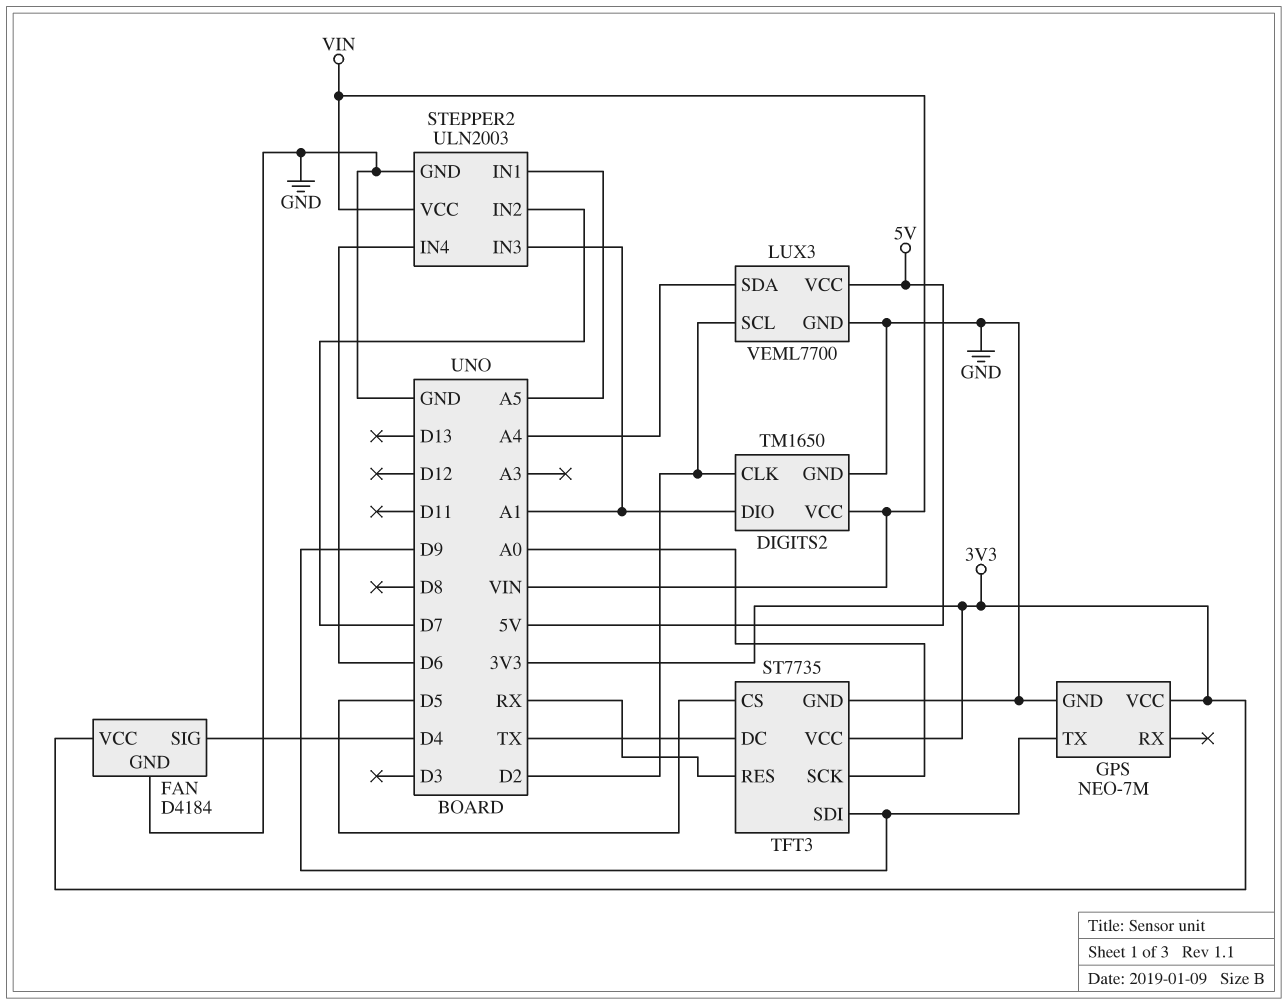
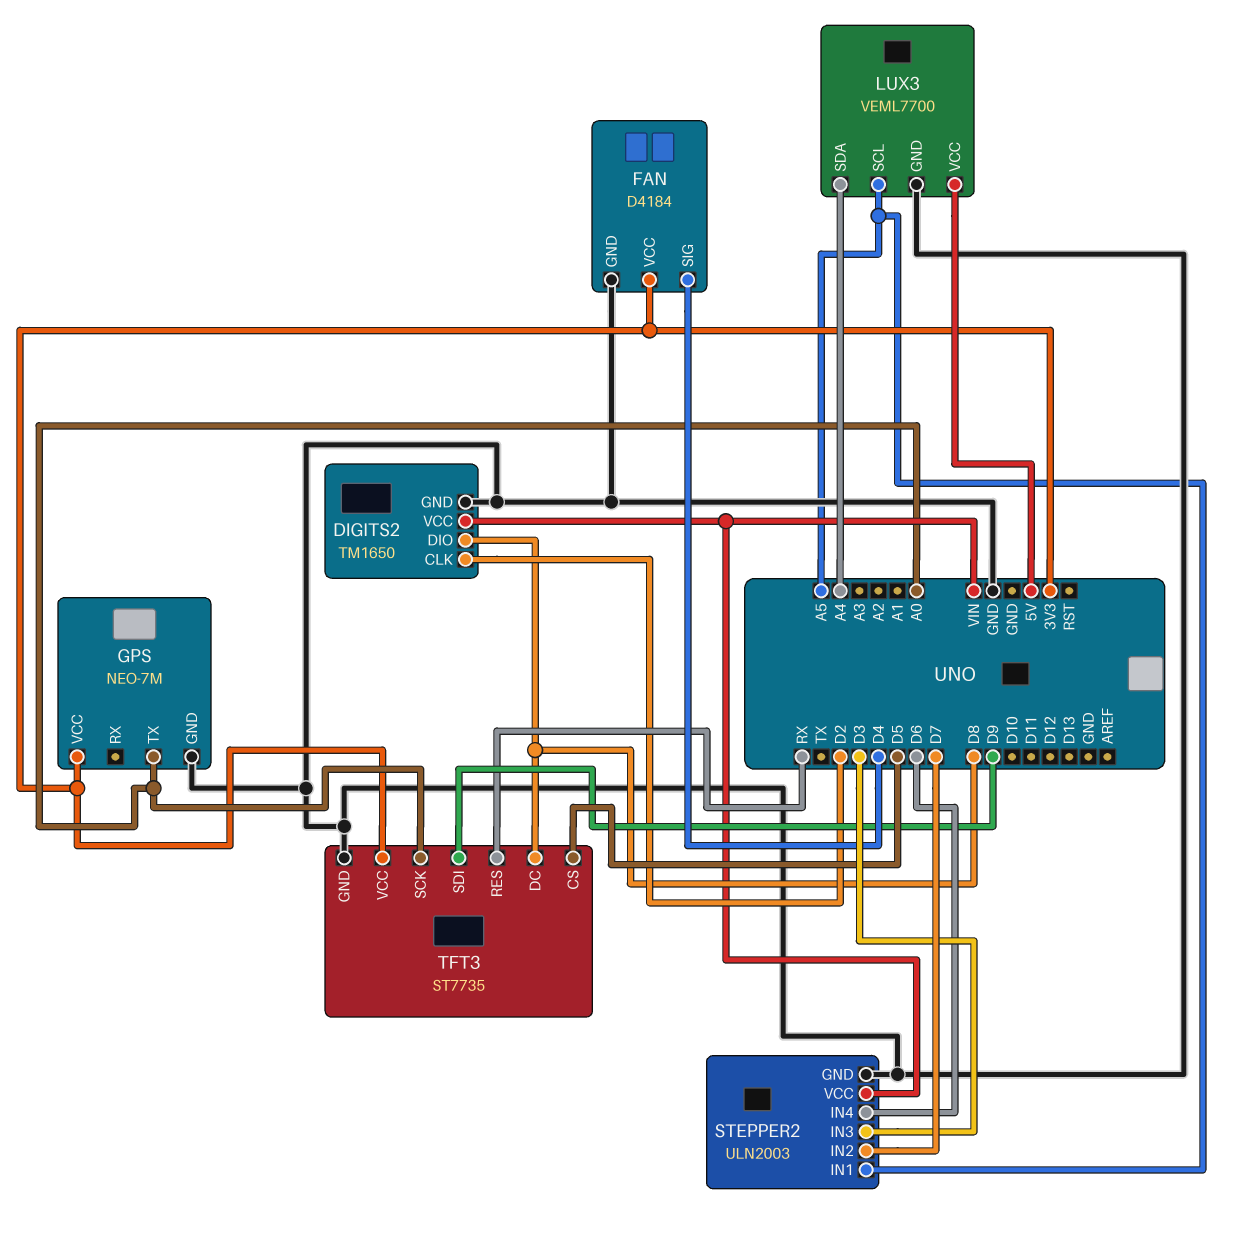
DIGITS2 pin DIO: A1 -> D8
GPS pin TX: D9 -> A0
LUX3 pin SCL: D2 -> A5
STEPPER2 pin IN3: A1 -> D3
TFT3 pin DC: TX -> D8

